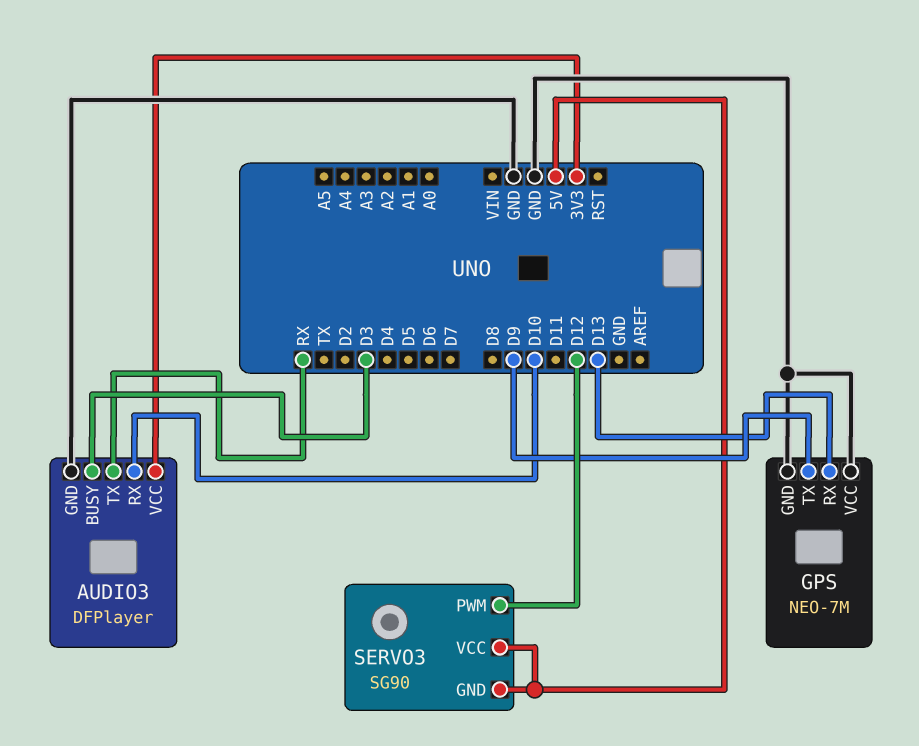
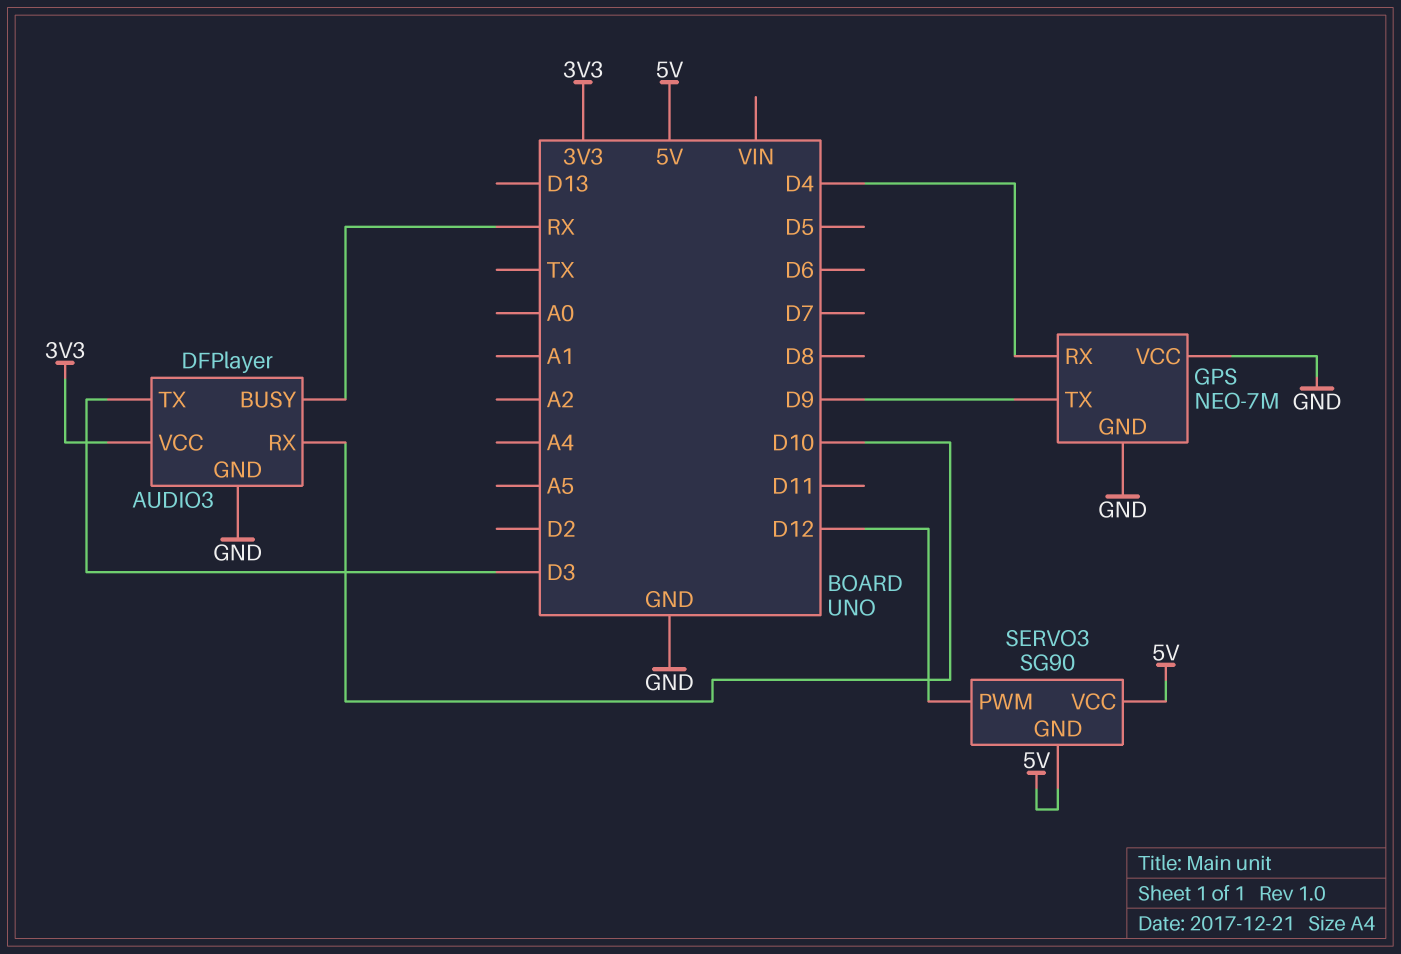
AUDIO3 pin BUSY: D3 -> RX
AUDIO3 pin TX: RX -> D3
GPS pin RX: D13 -> D4

